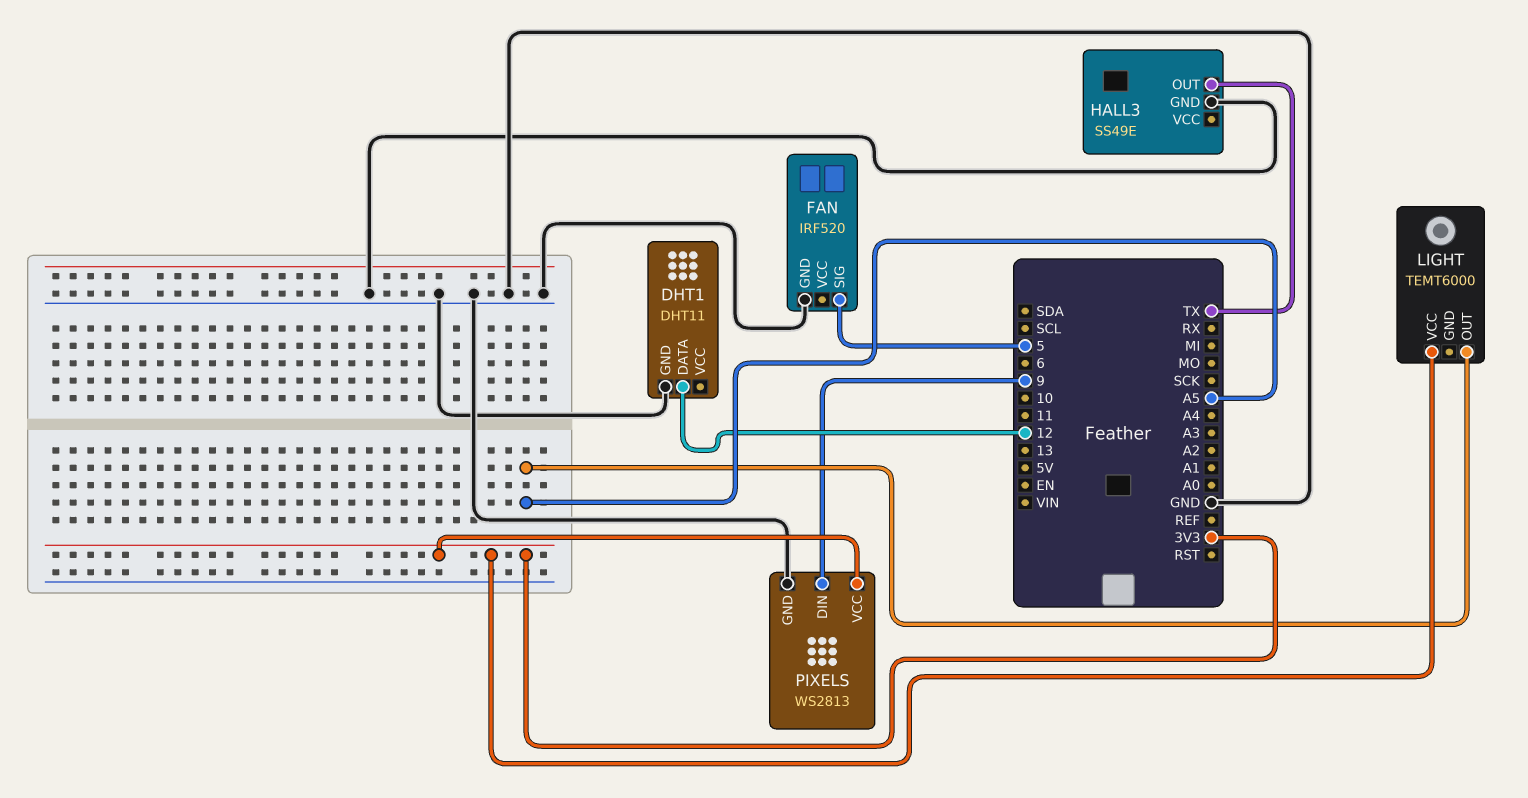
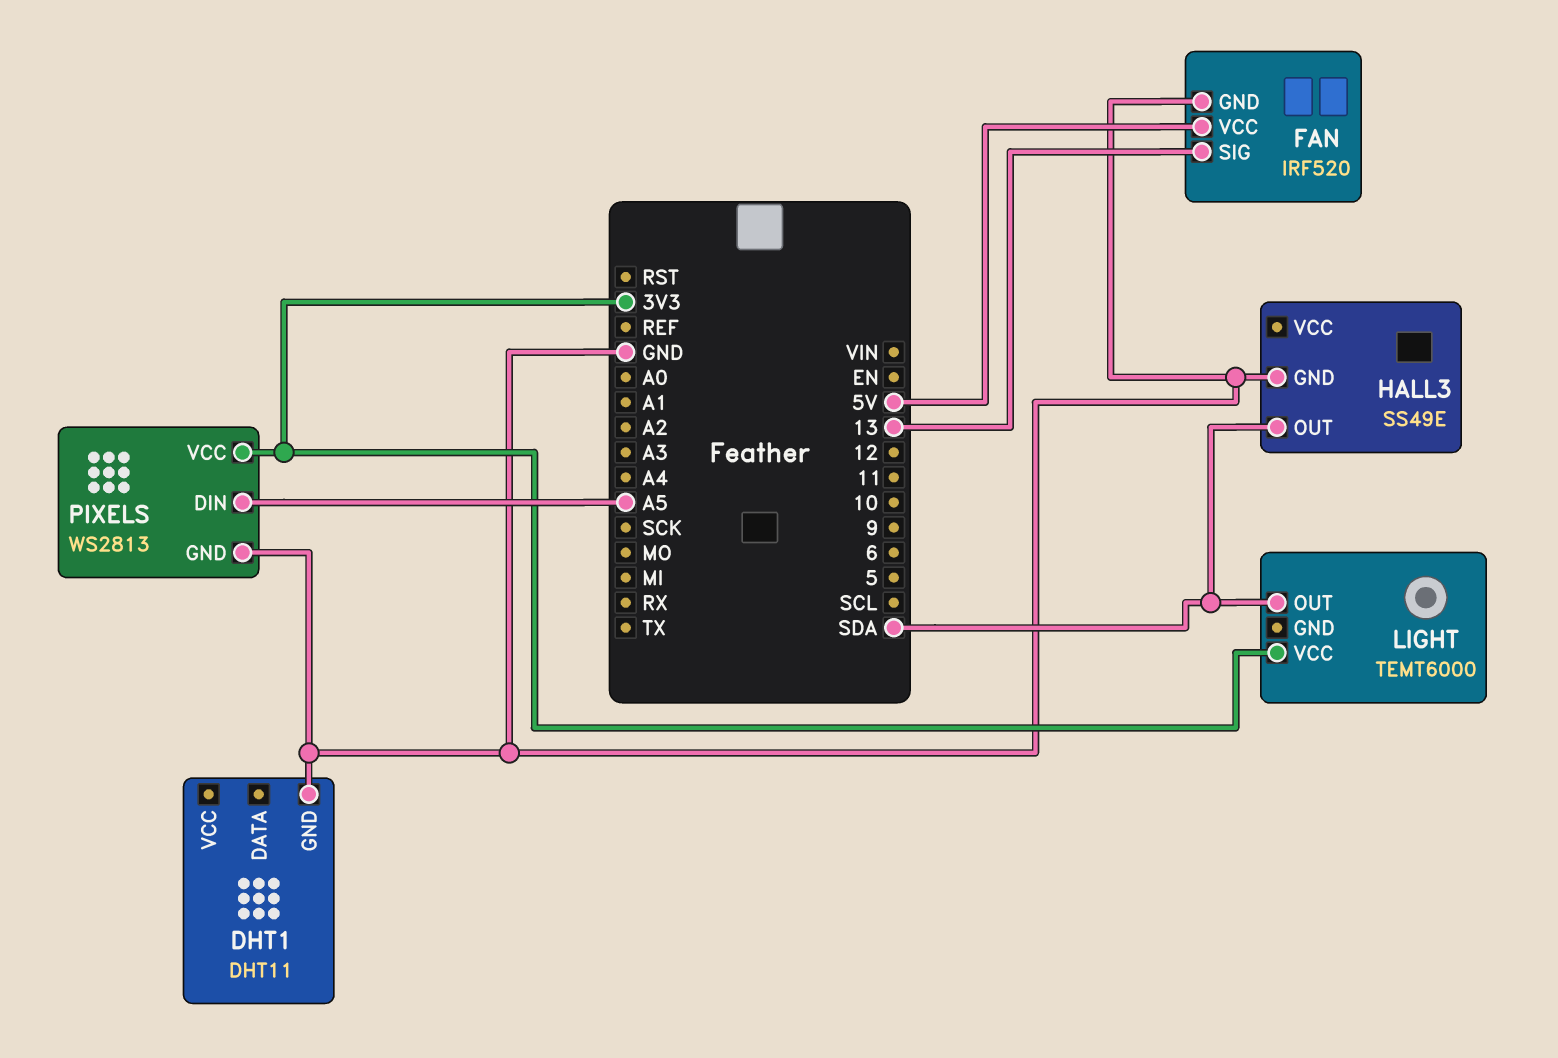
DHT1 pin DATA: 12 -> none
FAN pin SIG: 5 -> 13
FAN pin VCC: none -> 5V
HALL3 pin OUT: TX -> SDA
LIGHT pin OUT: A5 -> SDA
PIXELS pin DIN: 9 -> A5

